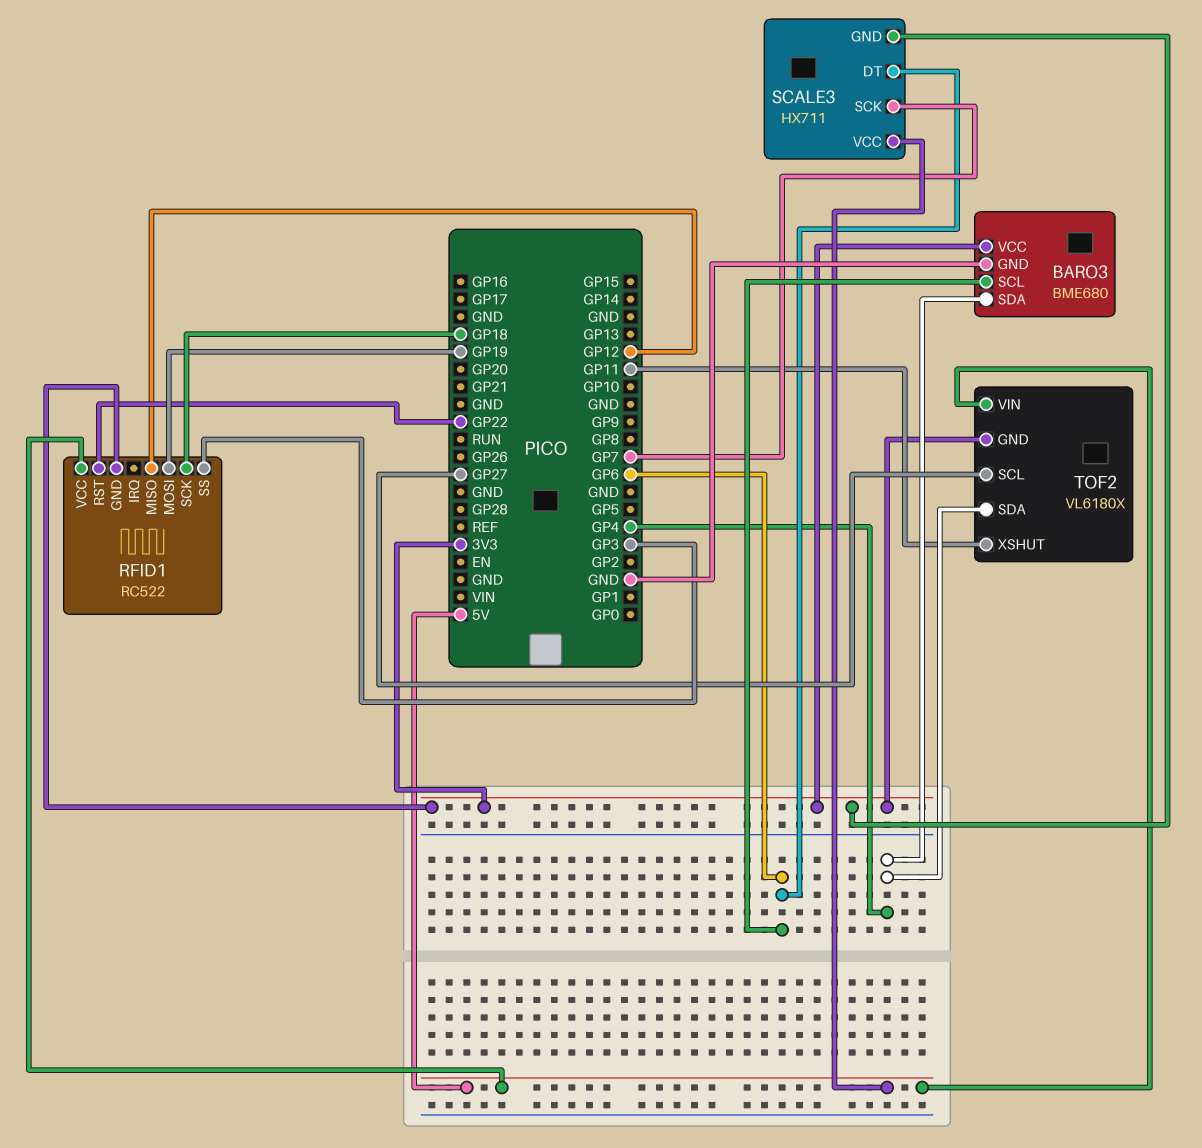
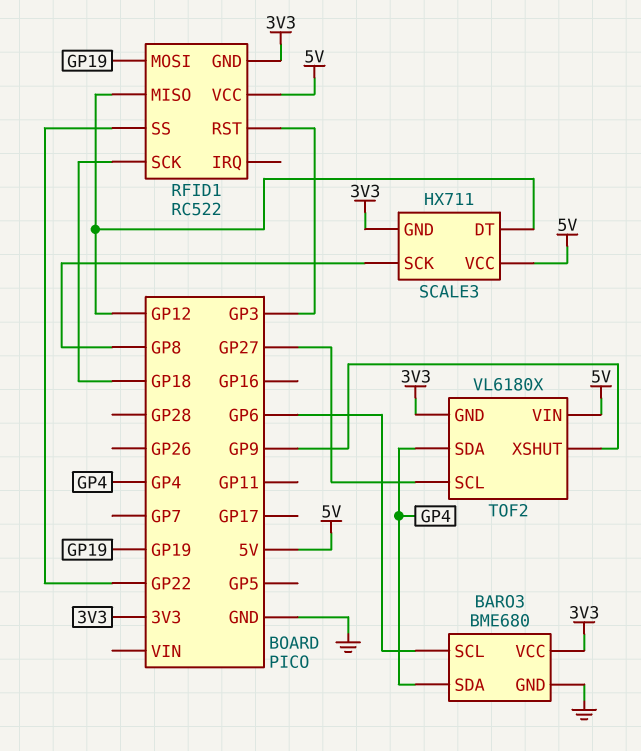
RFID1 pin RST: GP22 -> GP3
RFID1 pin SS: GP3 -> GP22
SCALE3 pin DT: GP6 -> GP12
SCALE3 pin SCK: GP7 -> GP8
TOF2 pin XSHUT: GP11 -> GP9

